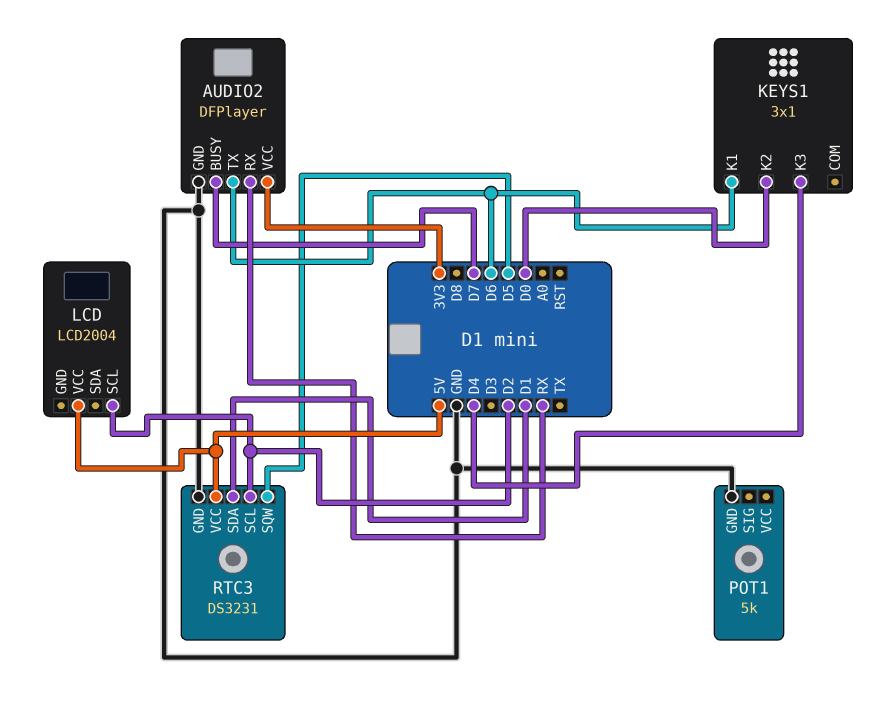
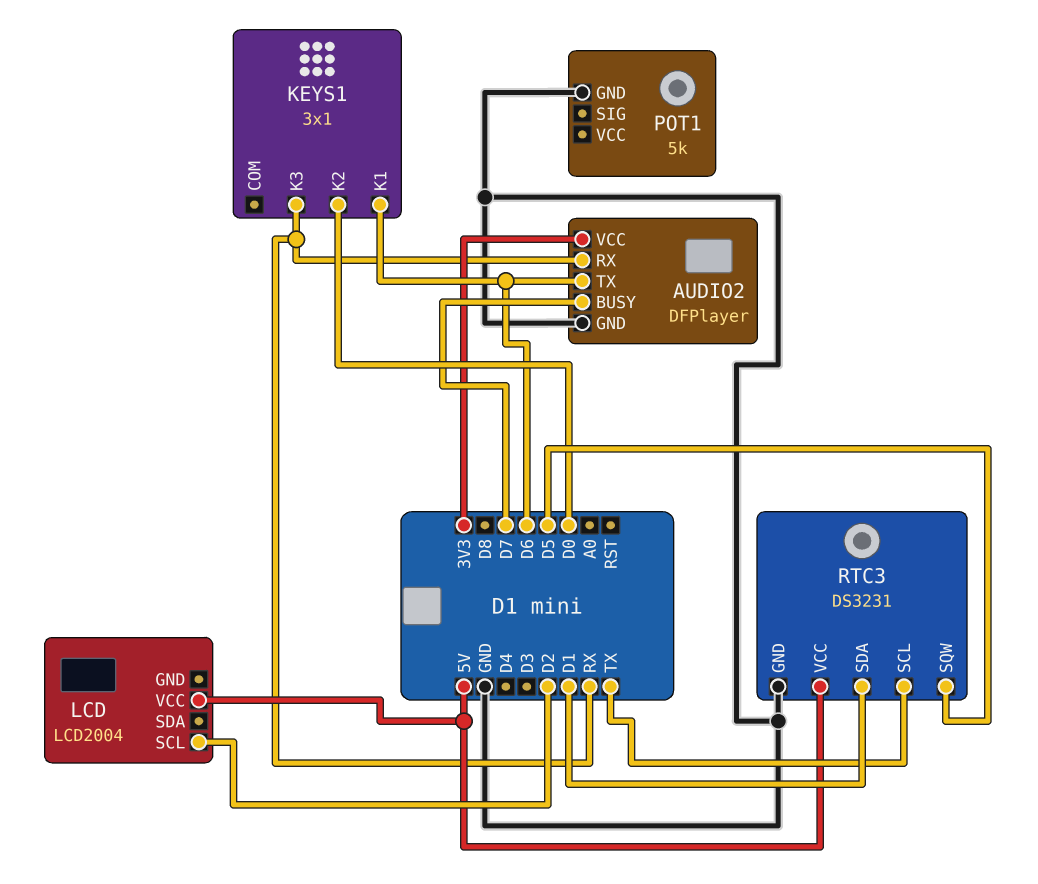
KEYS1 pin K3: D4 -> RX
RTC3 pin SCL: D2 -> TX

